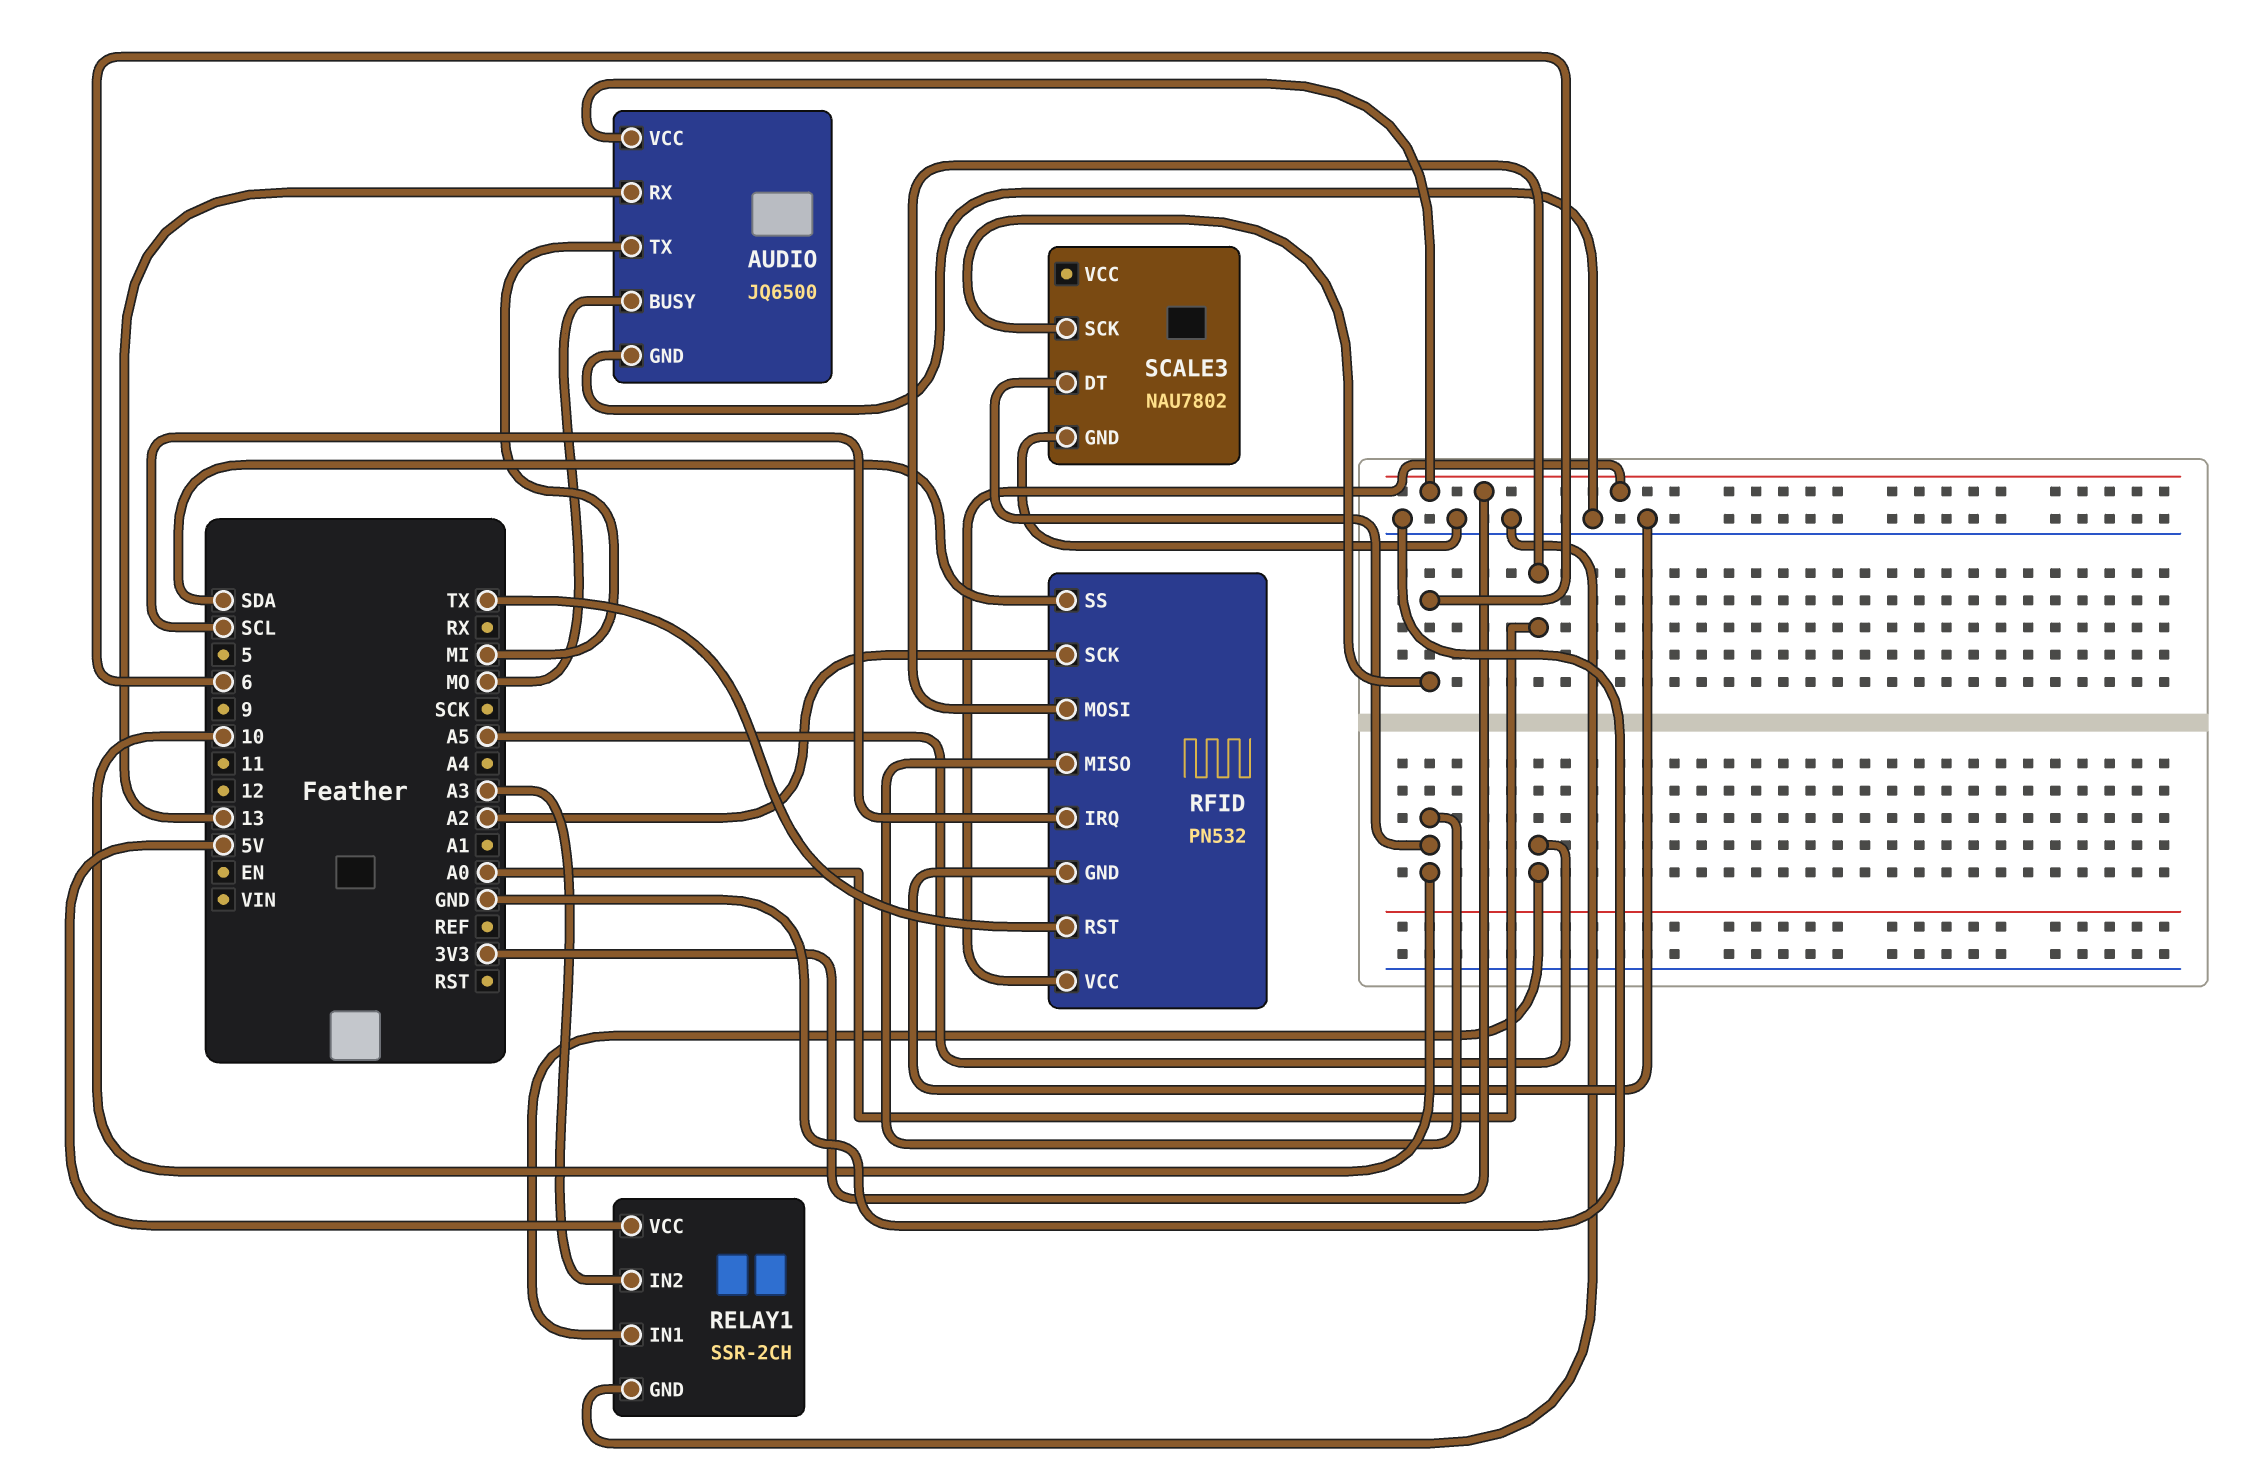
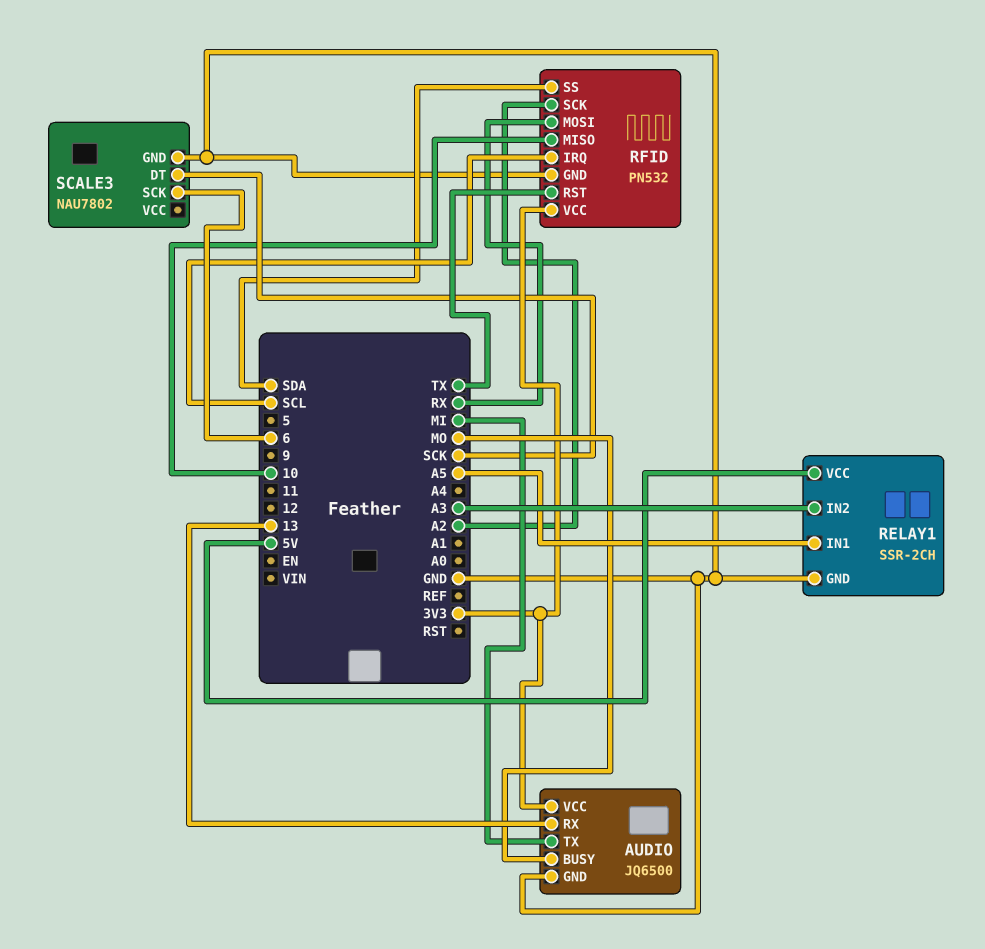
RFID pin MOSI: A0 -> RX
SCALE3 pin DT: 10 -> SCK

